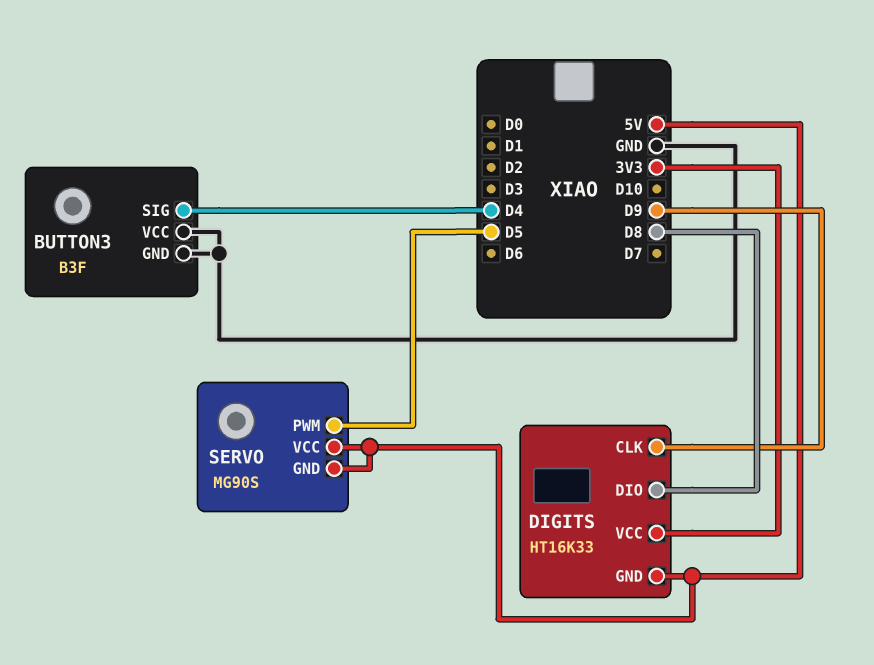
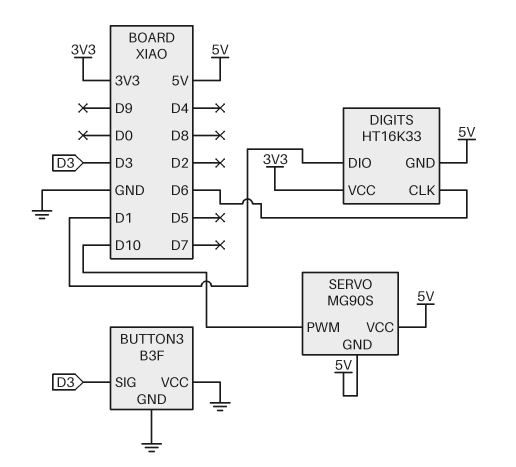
BUTTON3 pin SIG: D4 -> D3
DIGITS pin CLK: D9 -> D6
DIGITS pin DIO: D8 -> D1
SERVO pin PWM: D5 -> D10

